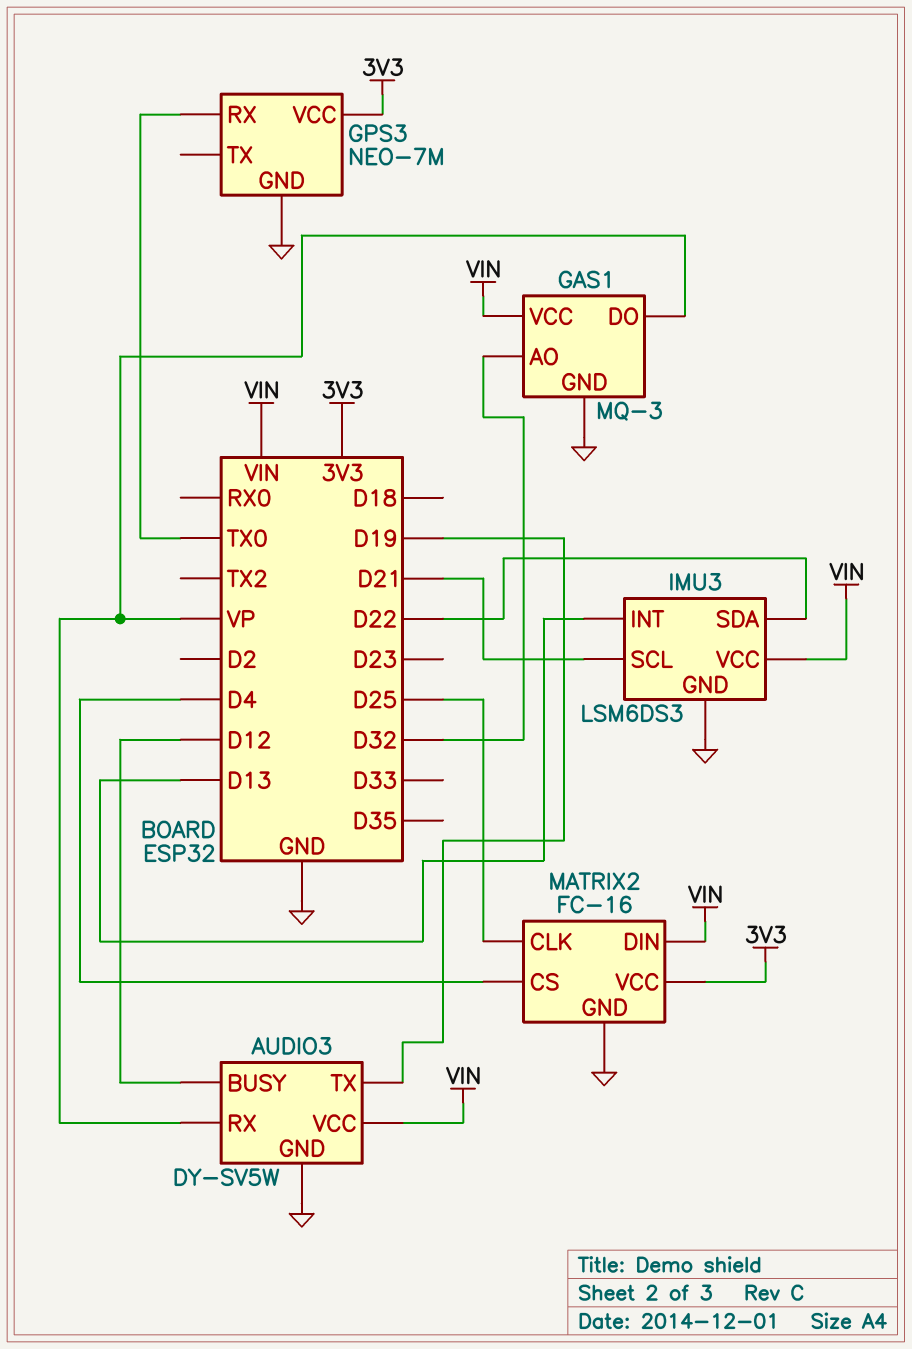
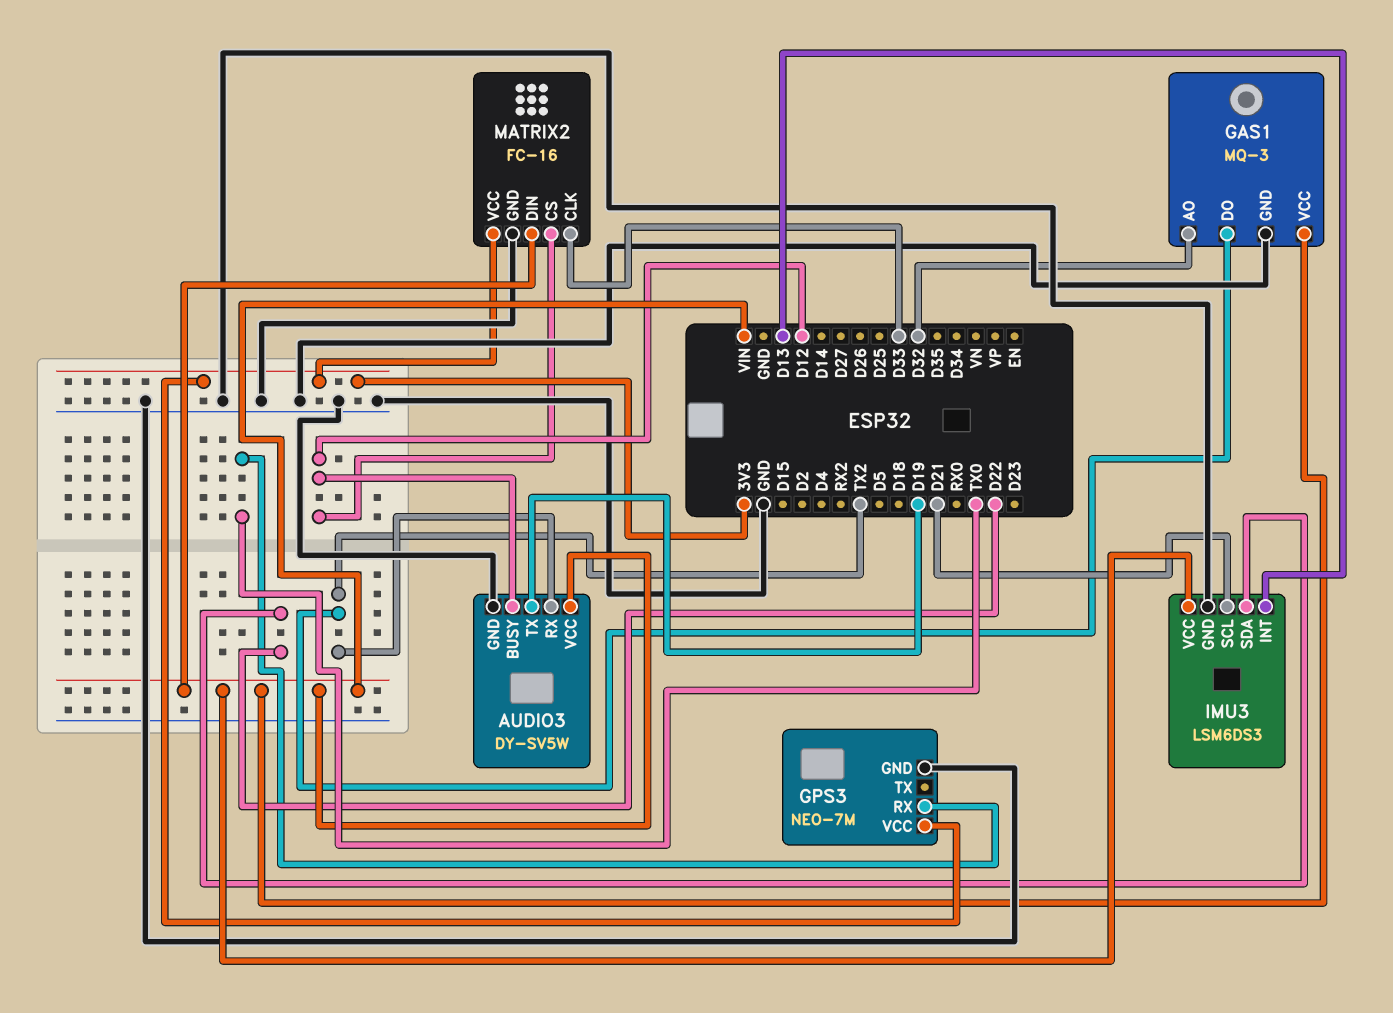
AUDIO3 pin RX: VP -> TX2
GAS1 pin DO: VP -> TX2
MATRIX2 pin CLK: D25 -> D33
MATRIX2 pin CS: D4 -> D12

